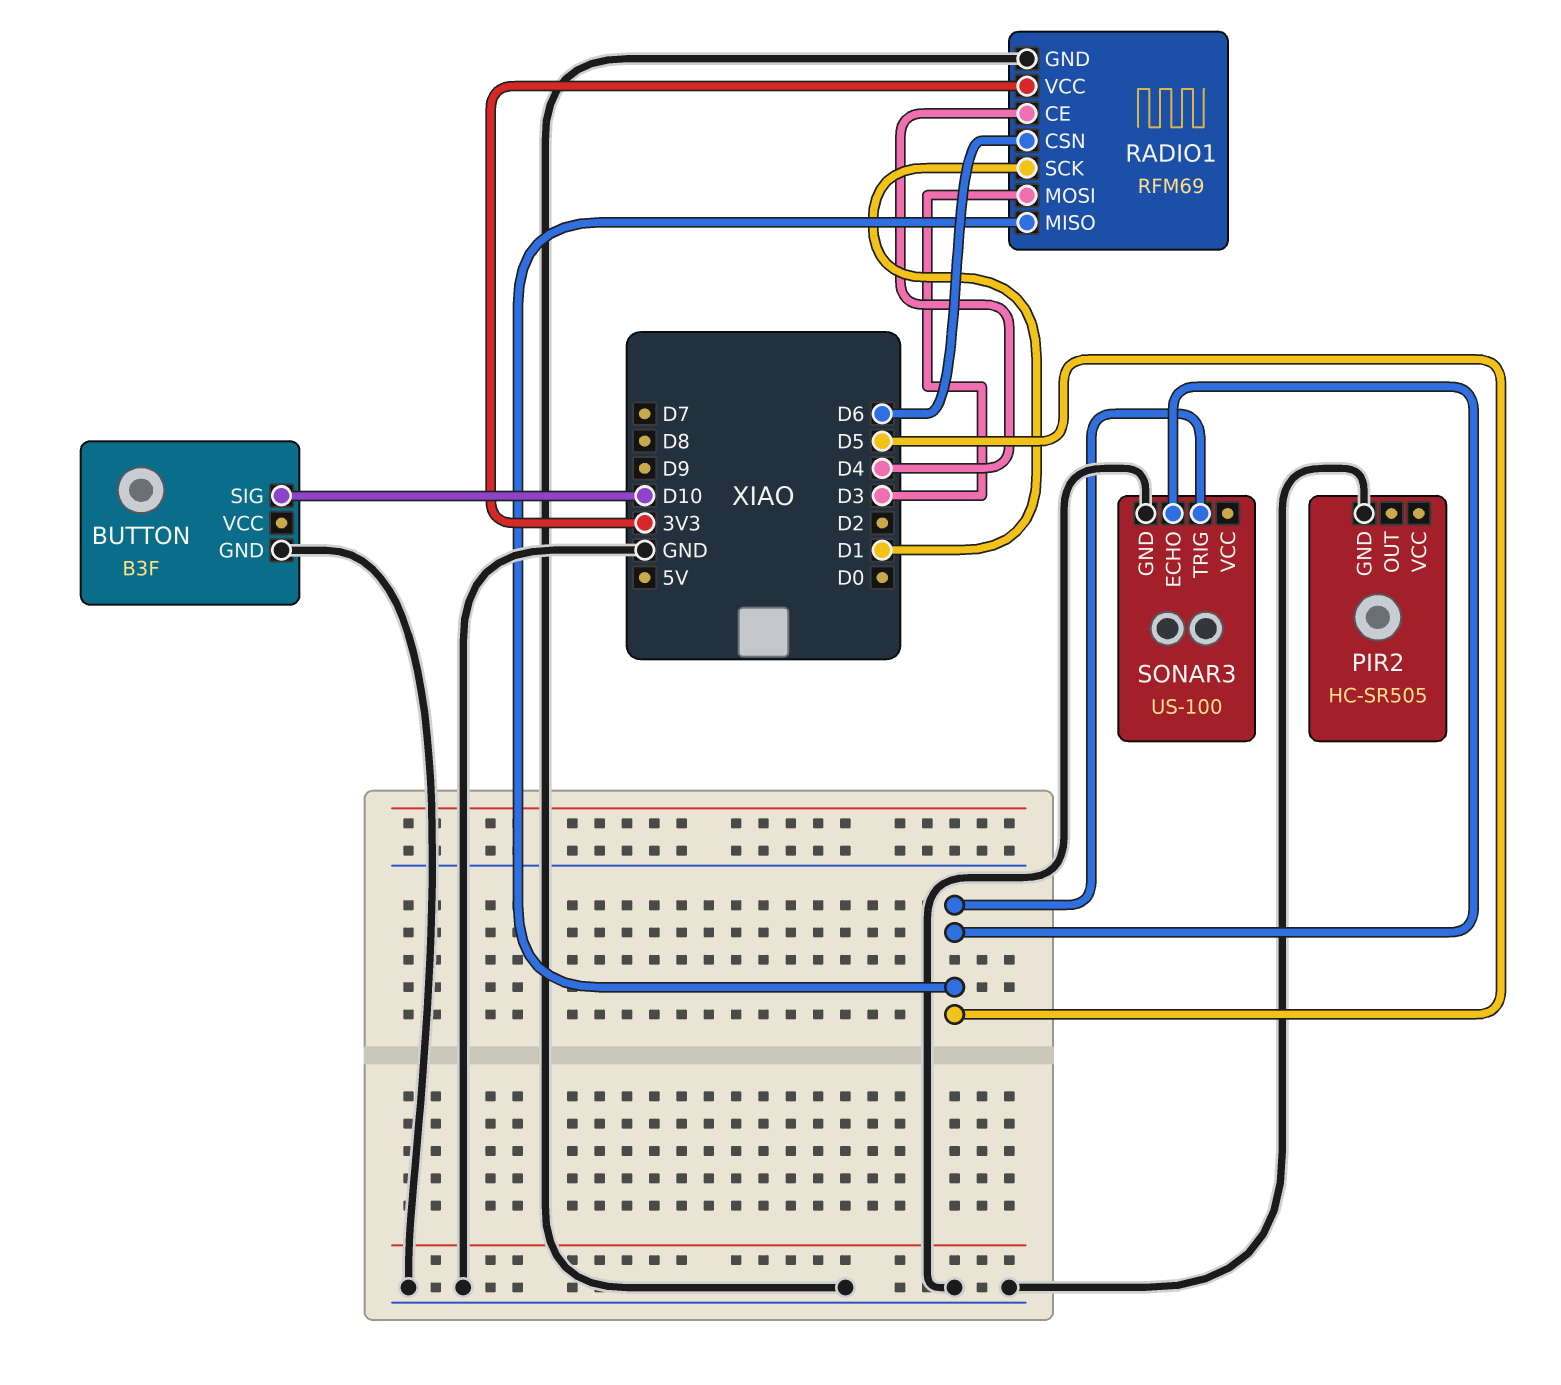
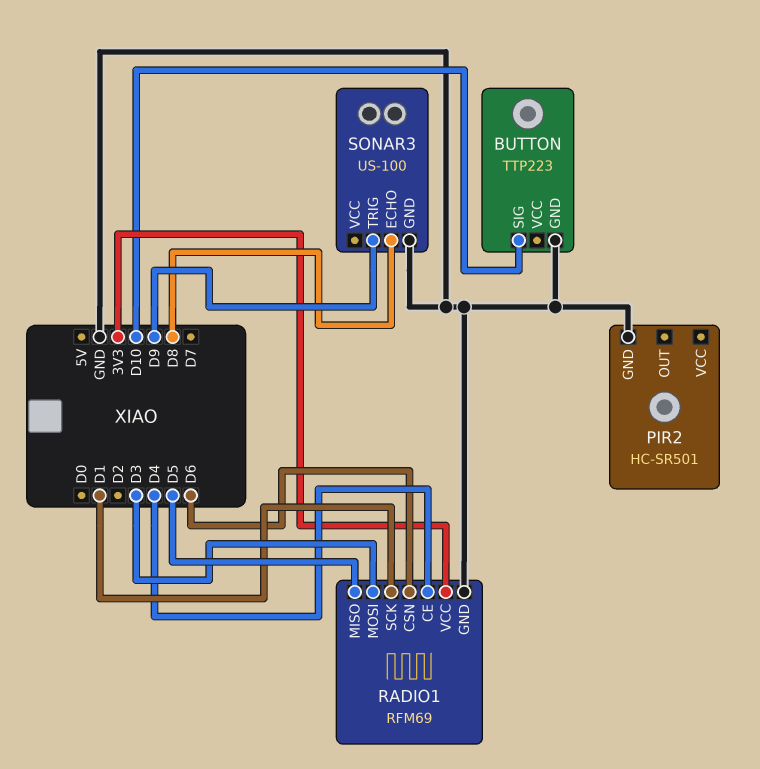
BUTTON: B3F -> TTP223
PIR2: HC-SR505 -> HC-SR501
SONAR3 pin ECHO: D5 -> D8
SONAR3 pin TRIG: D5 -> D9

